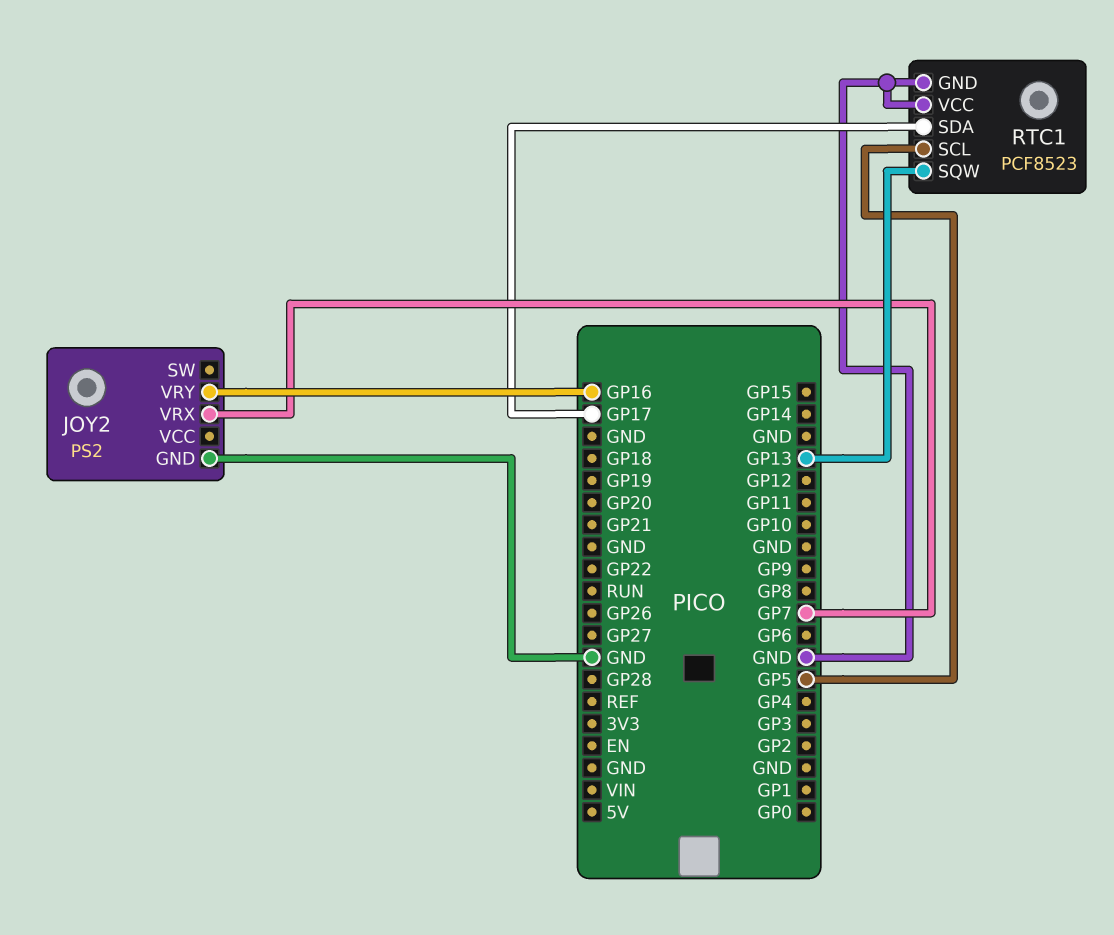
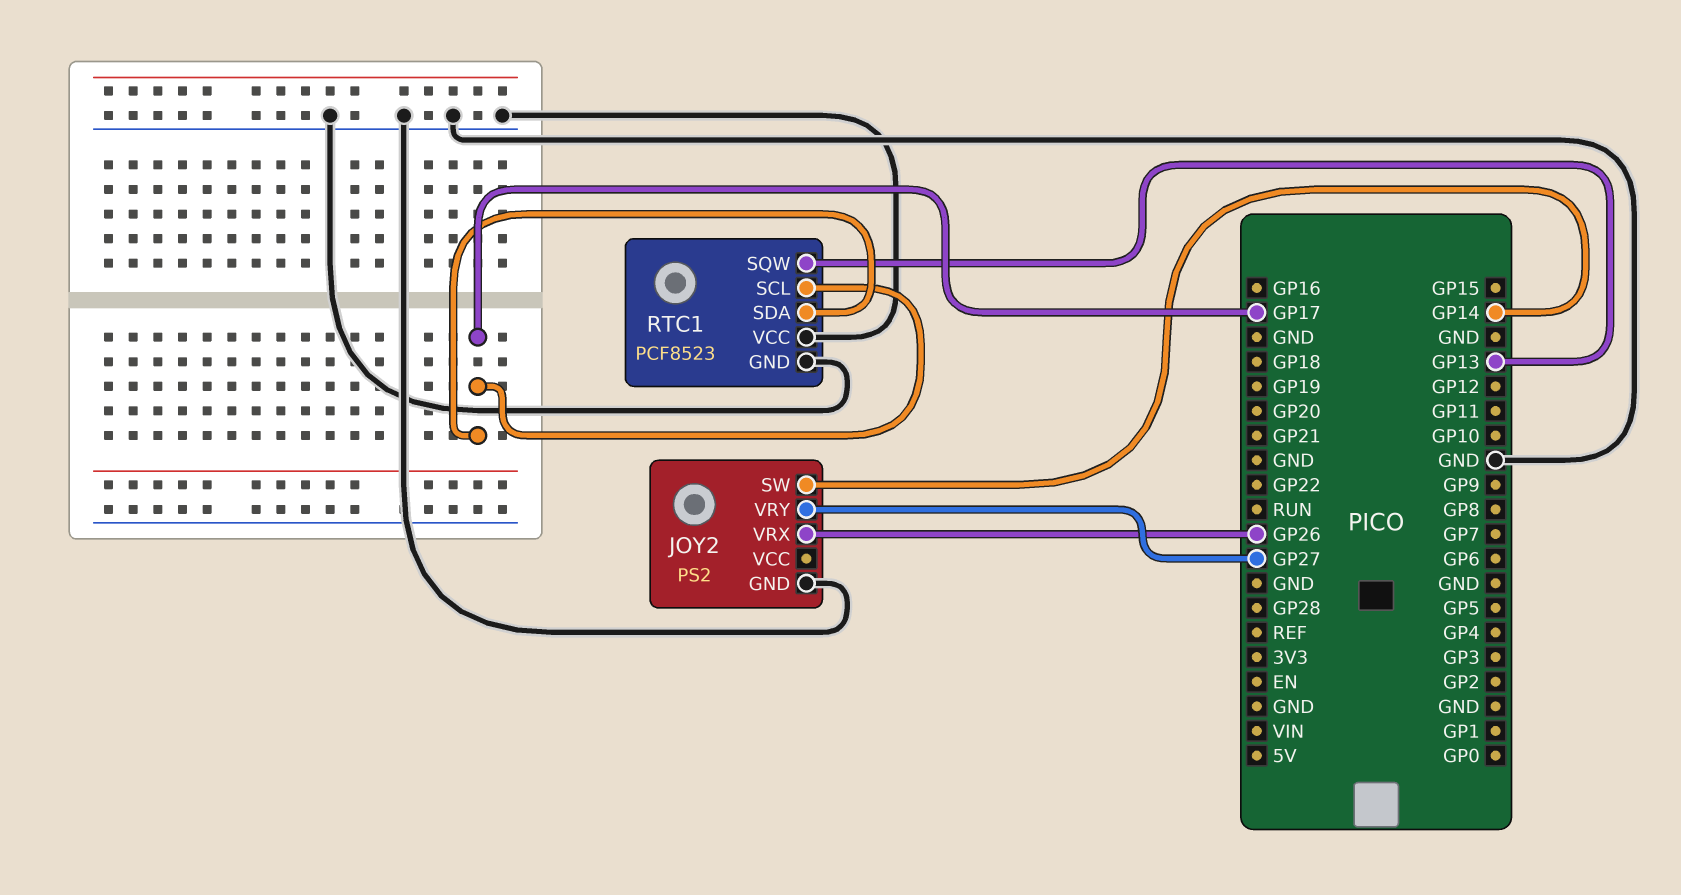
JOY2 pin SW: none -> GP14
JOY2 pin VRX: GP7 -> GP26
JOY2 pin VRY: GP16 -> GP27
RTC1 pin SCL: GP5 -> GP17

